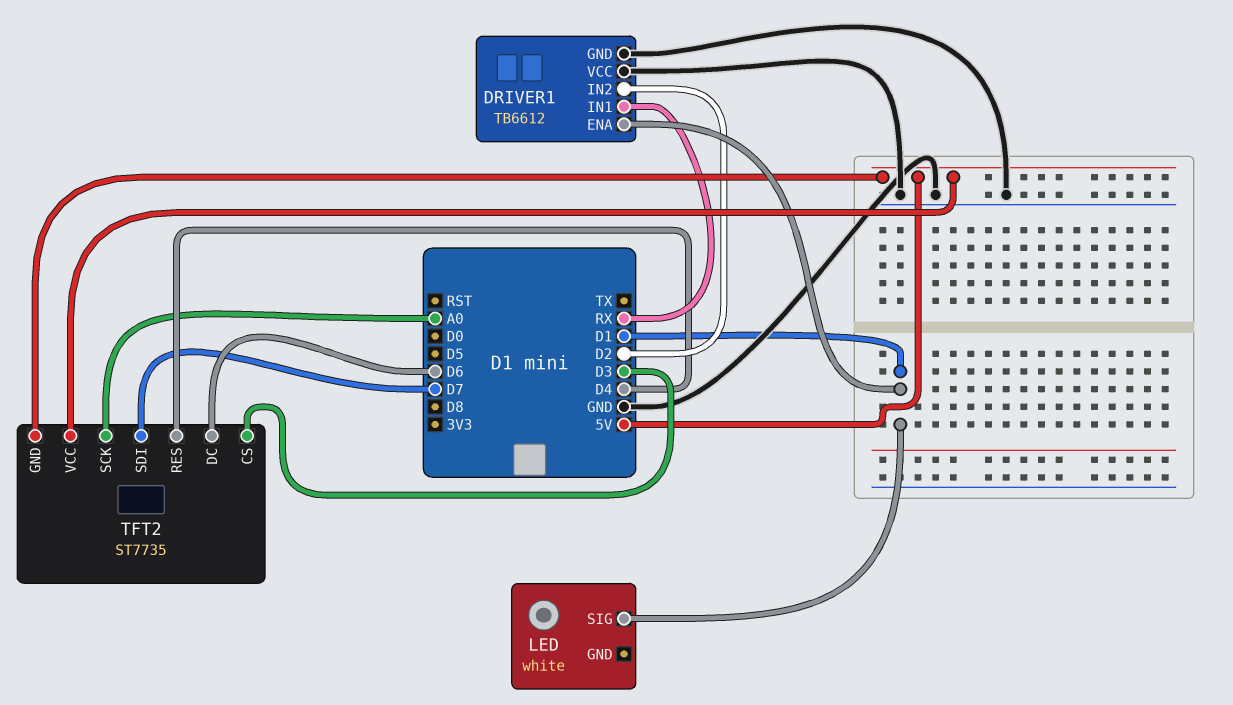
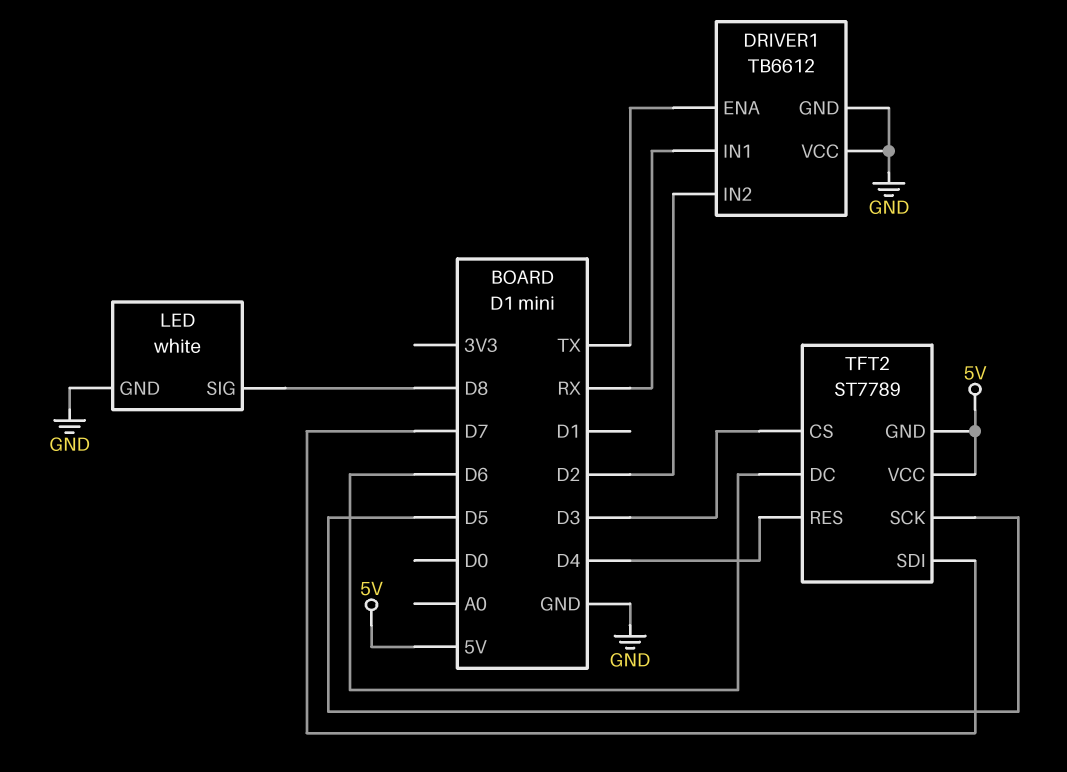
DRIVER1 pin ENA: D1 -> TX
LED pin GND: none -> GND
LED pin SIG: D1 -> D8
TFT2: ST7735 -> ST7789
TFT2 pin SCK: A0 -> D5

